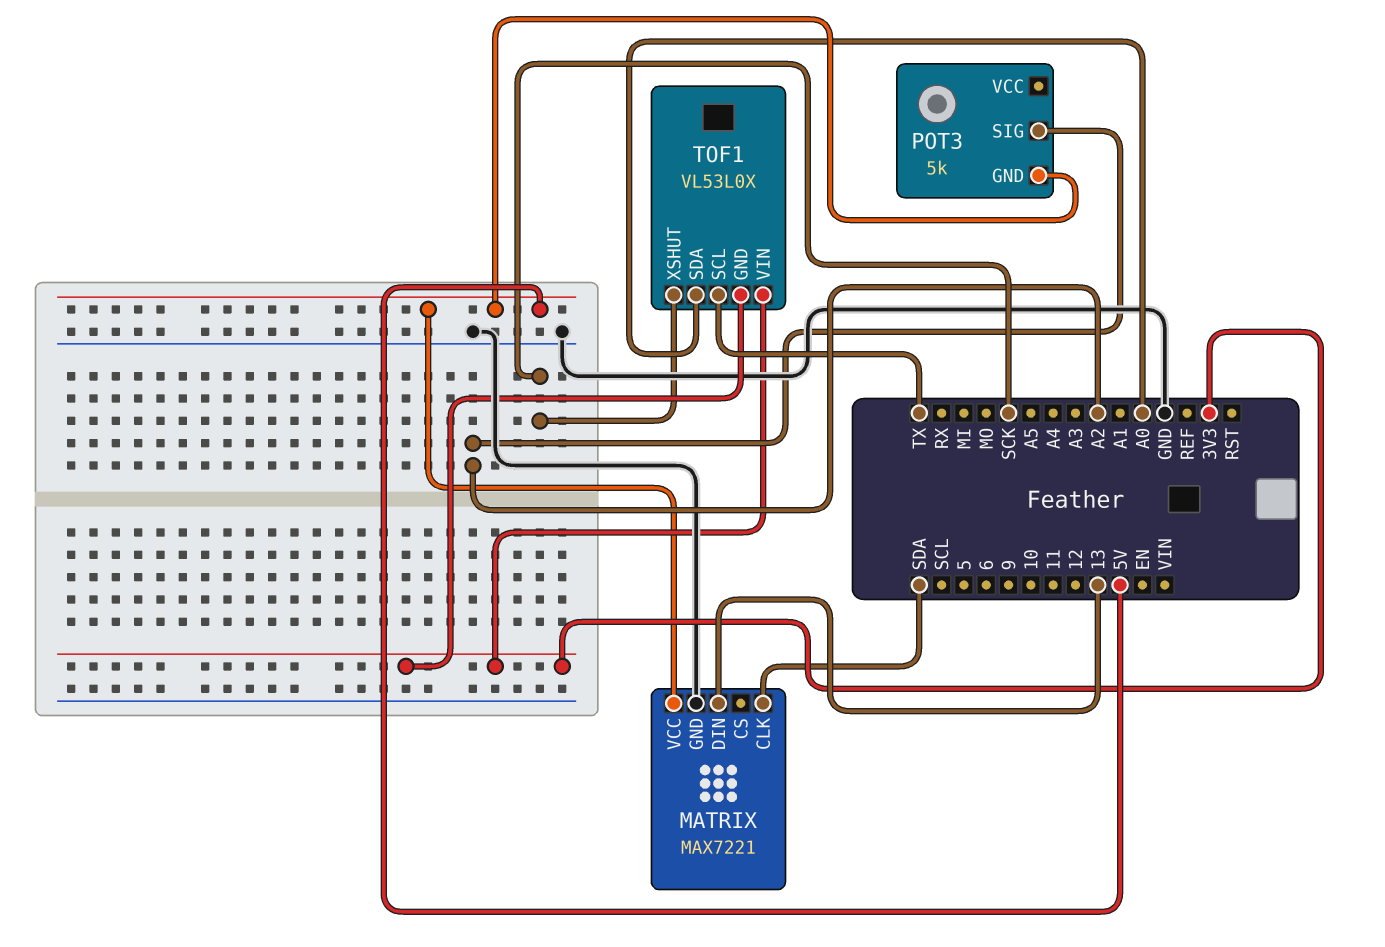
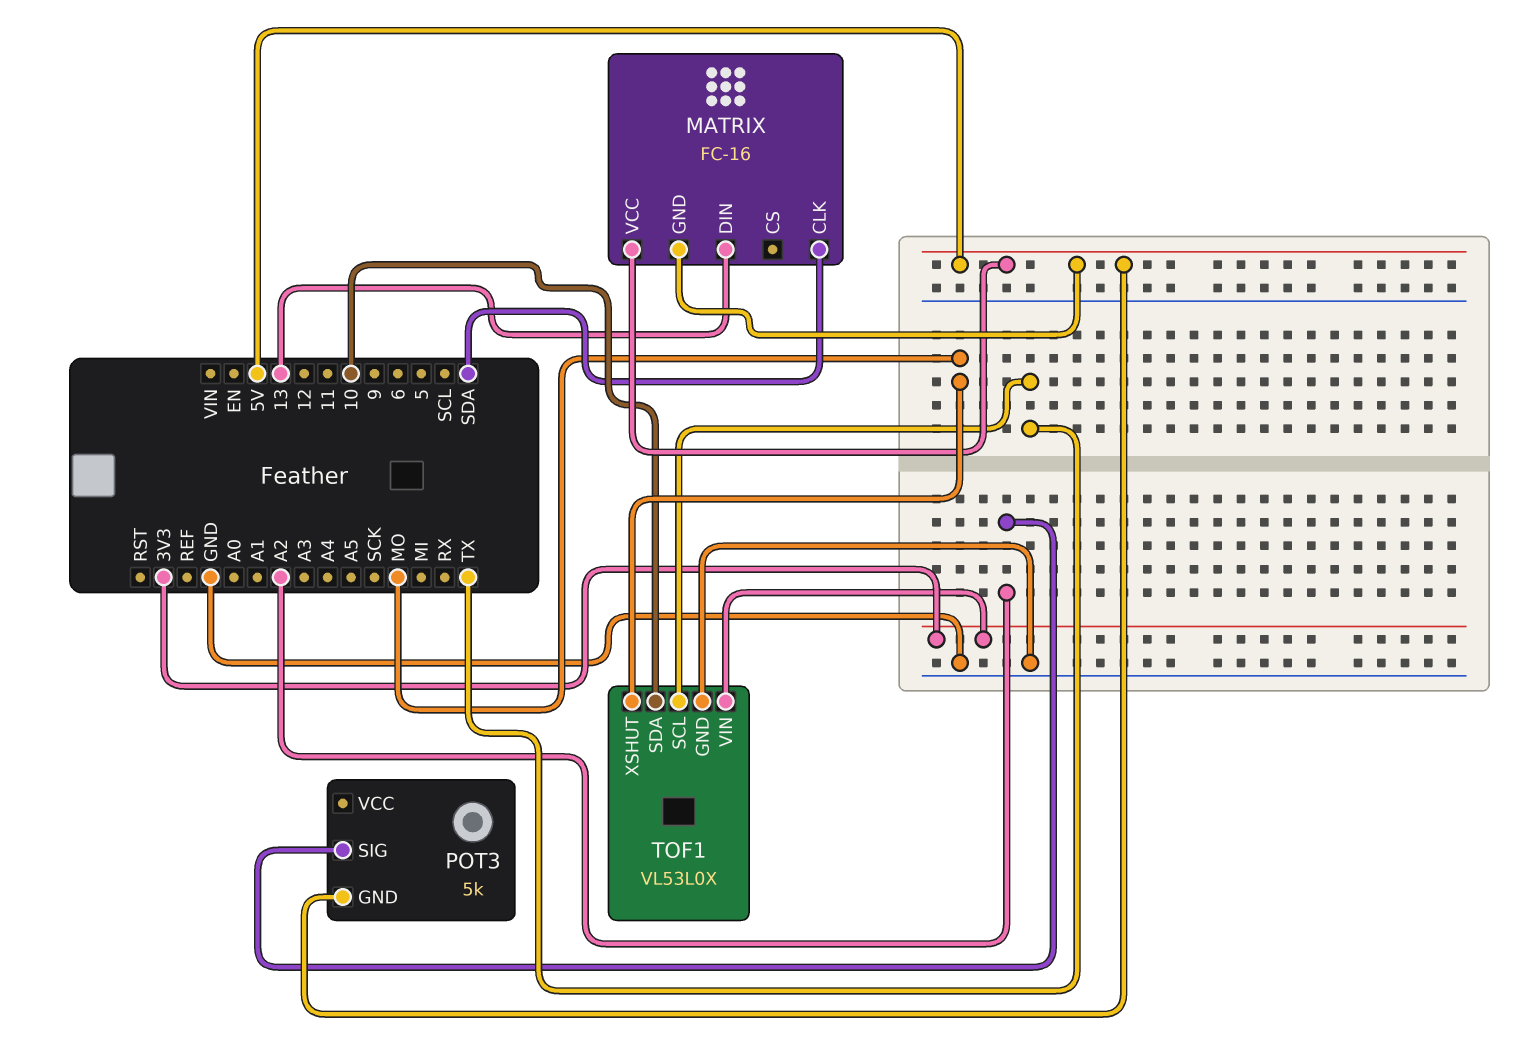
MATRIX: MAX7221 -> FC-16
MATRIX pin GND: GND -> 5V
TOF1 pin GND: 3V3 -> GND
TOF1 pin SDA: A0 -> 10
TOF1 pin XSHUT: SCK -> MO

